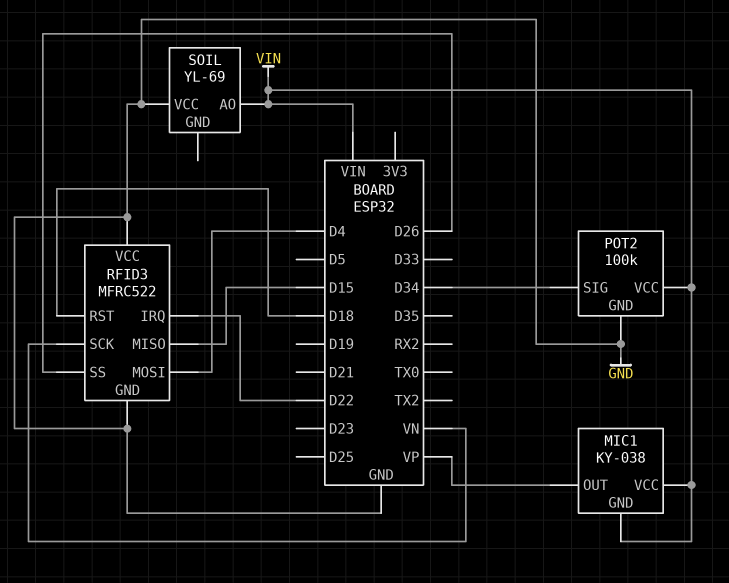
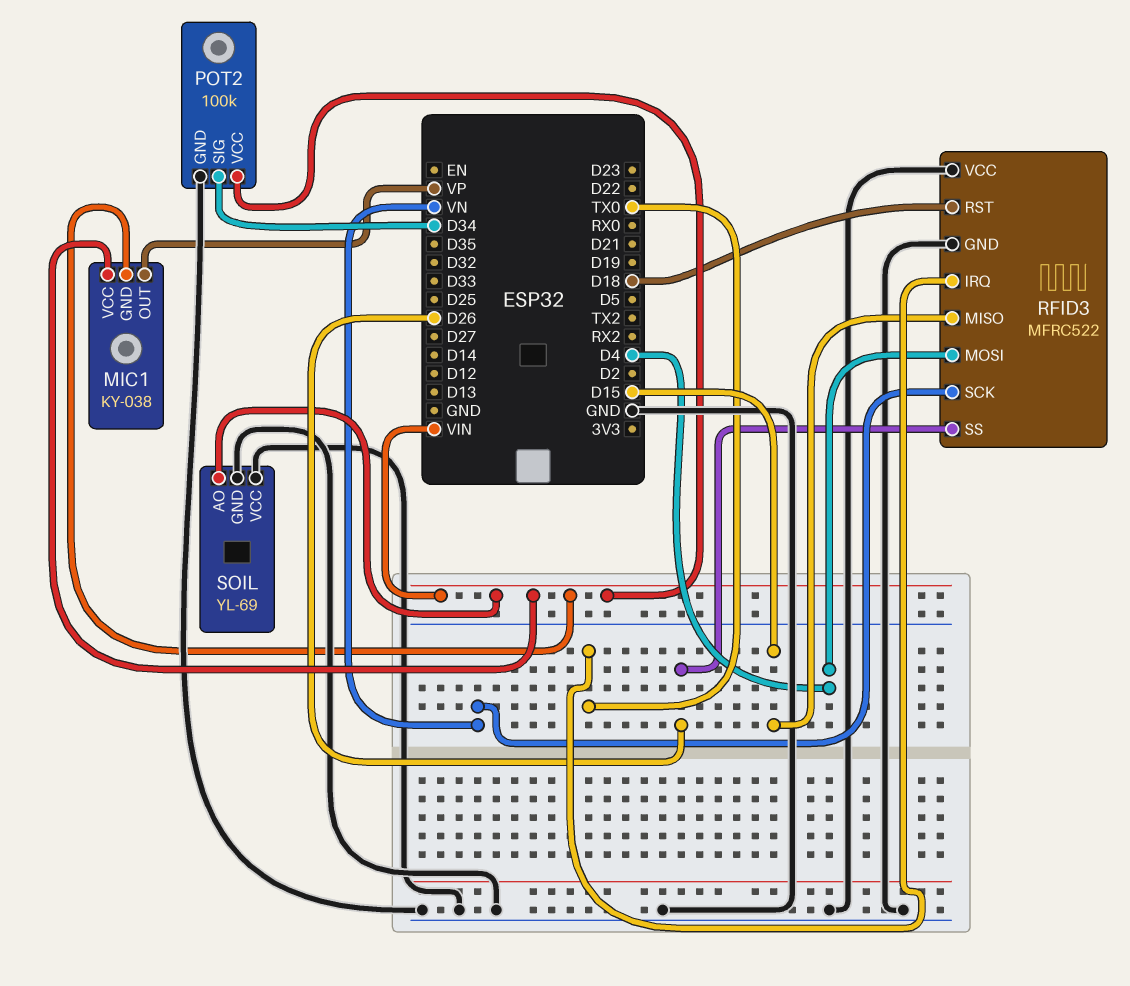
RFID3 pin IRQ: D22 -> TX0
SOIL pin GND: none -> GND

